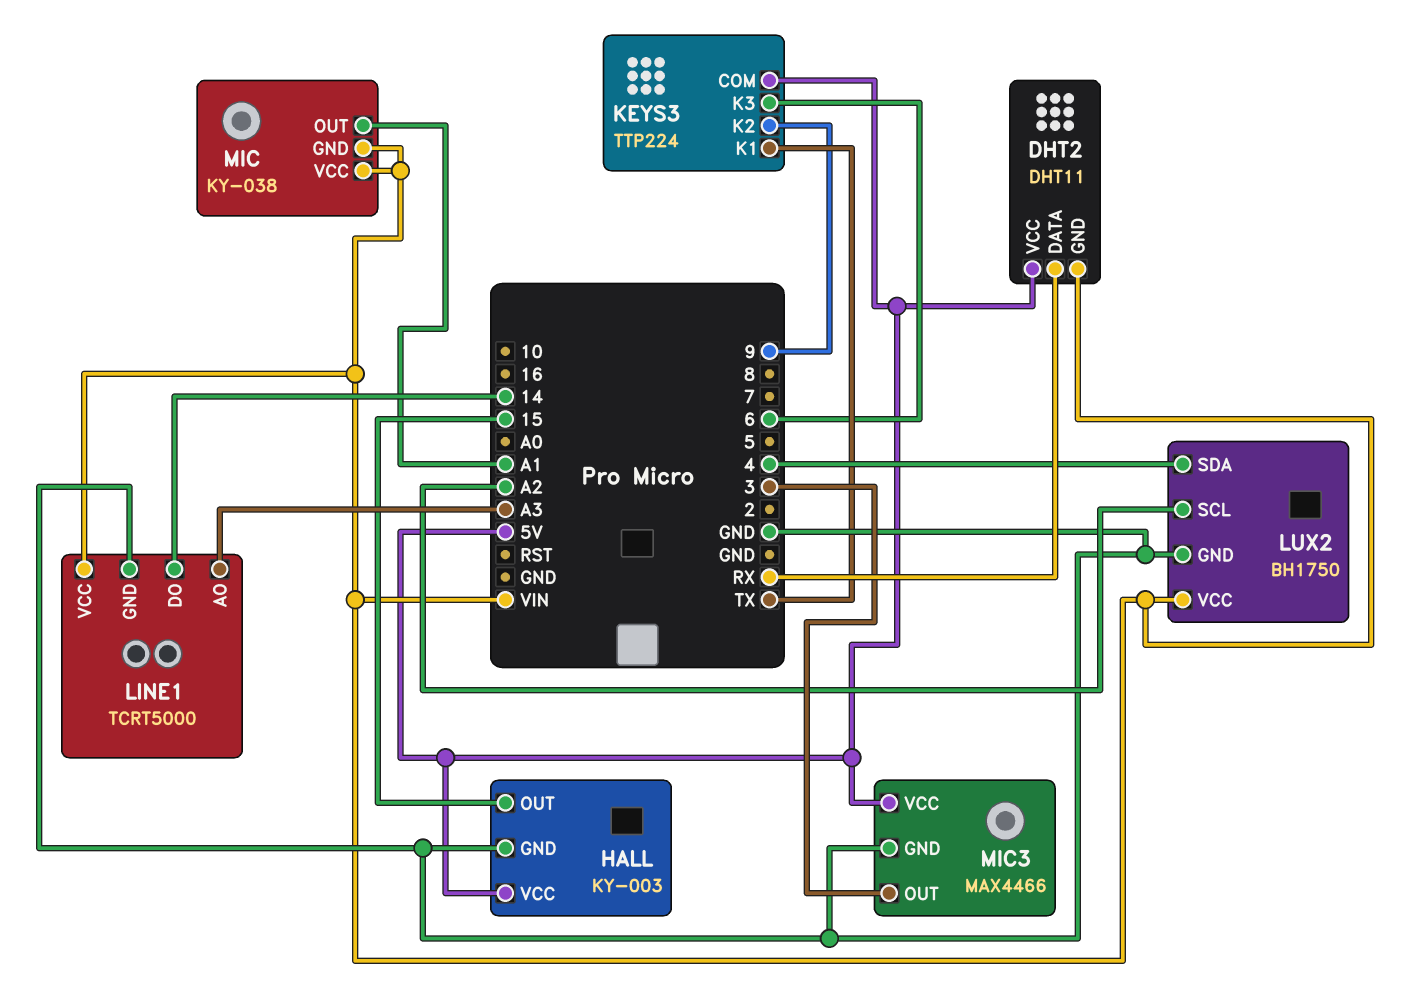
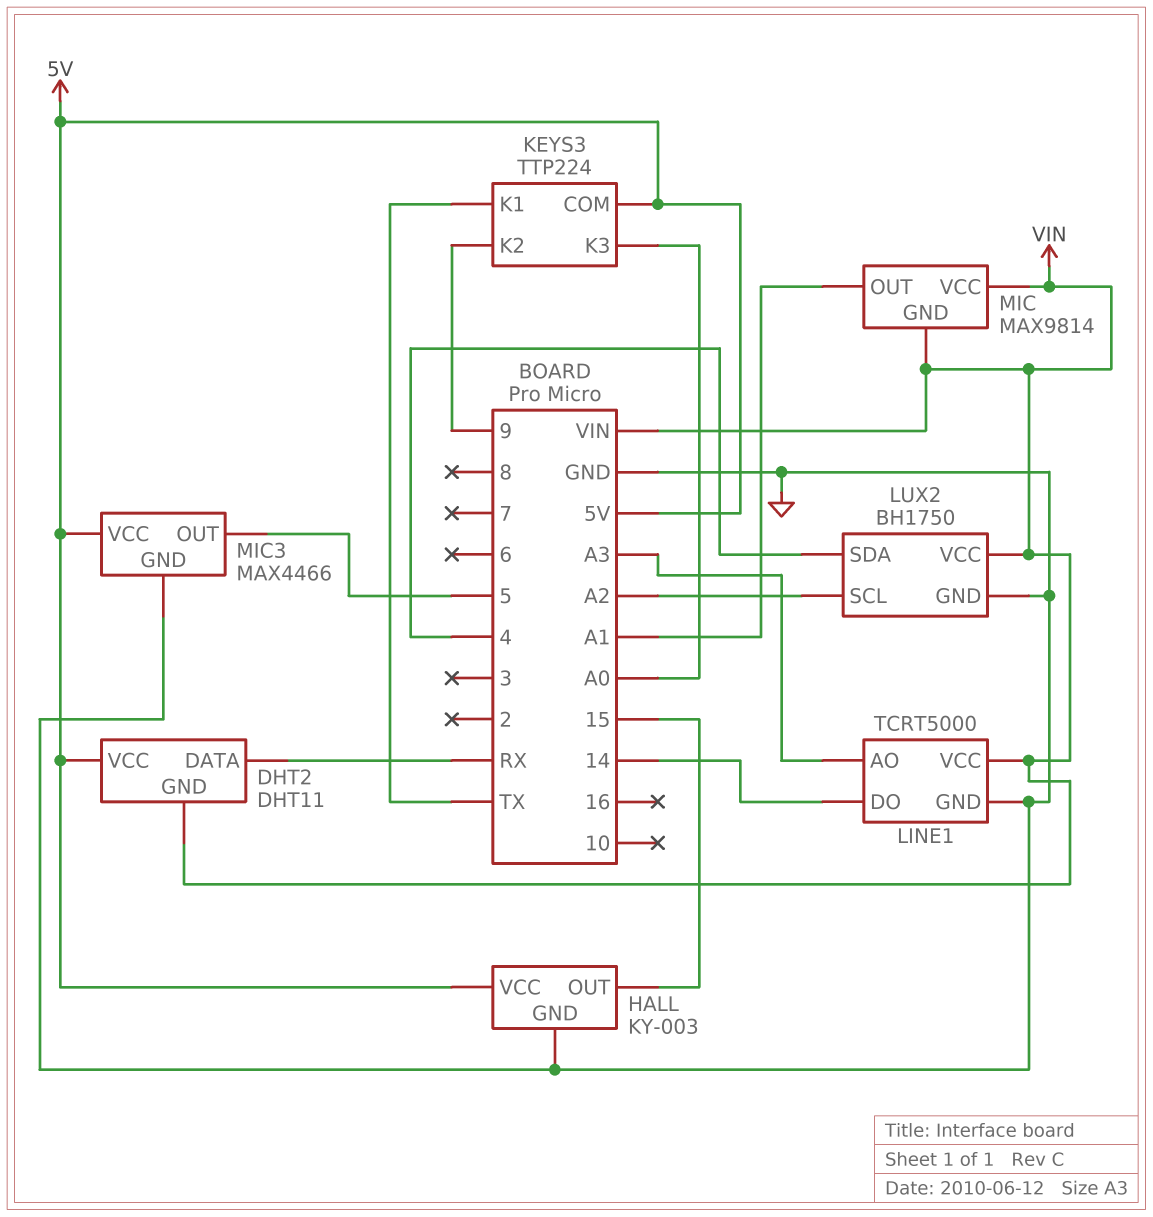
KEYS3 pin K3: 6 -> A0
MIC: KY-038 -> MAX9814
MIC3 pin OUT: 3 -> 5

